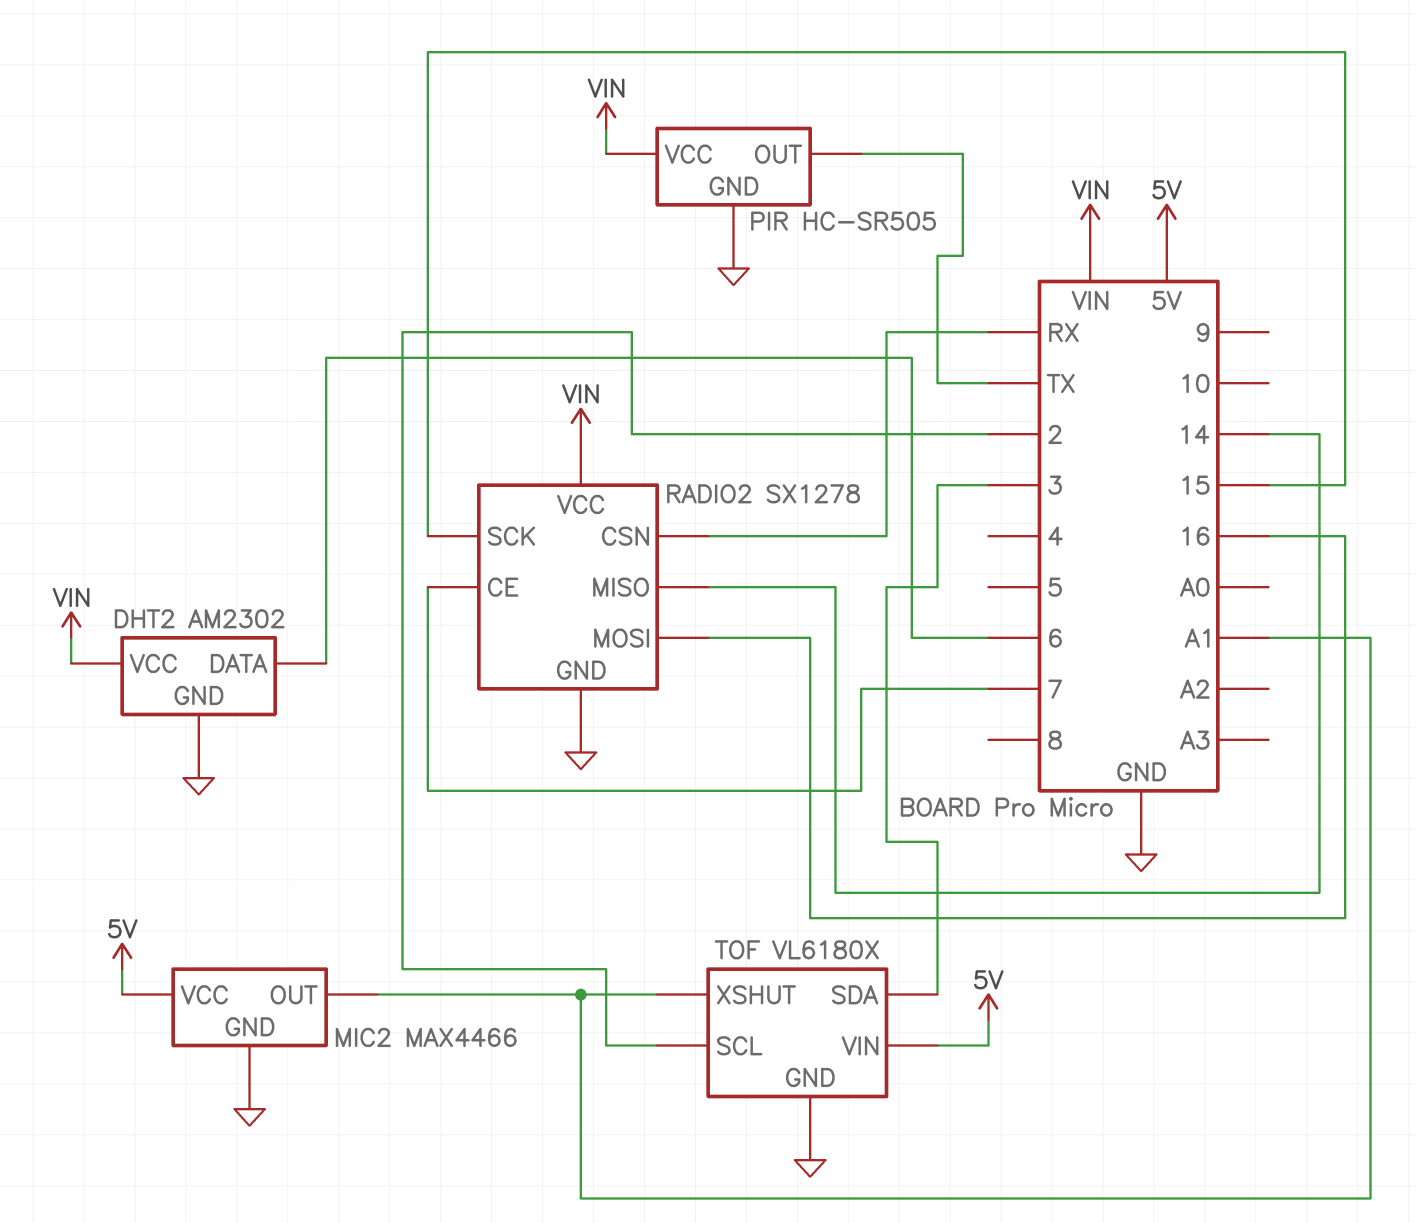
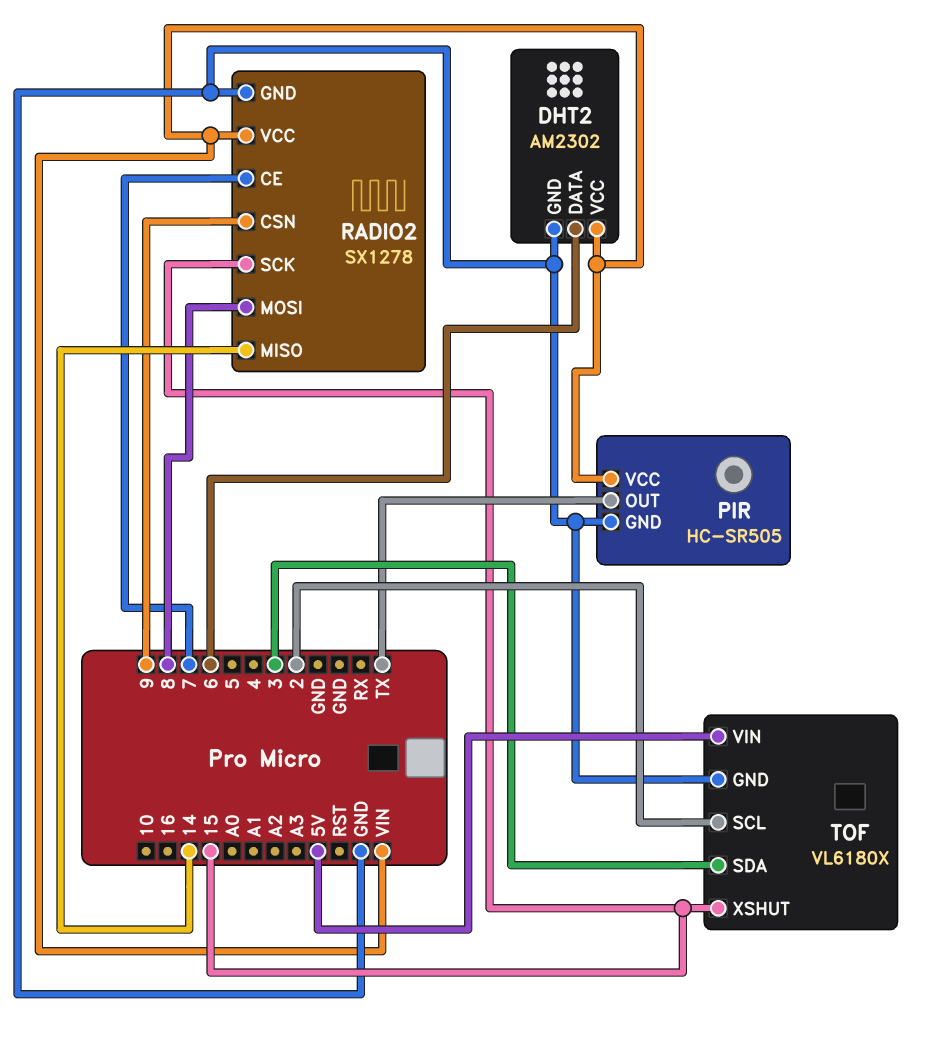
MIC2: MAX4466 -> none
MIC2 pin GND: GND -> none
MIC2 pin OUT: A1 -> none
MIC2 pin VCC: 5V -> none
RADIO2 pin CSN: RX -> 9
RADIO2 pin MOSI: 16 -> 8
TOF pin XSHUT: A1 -> 15

